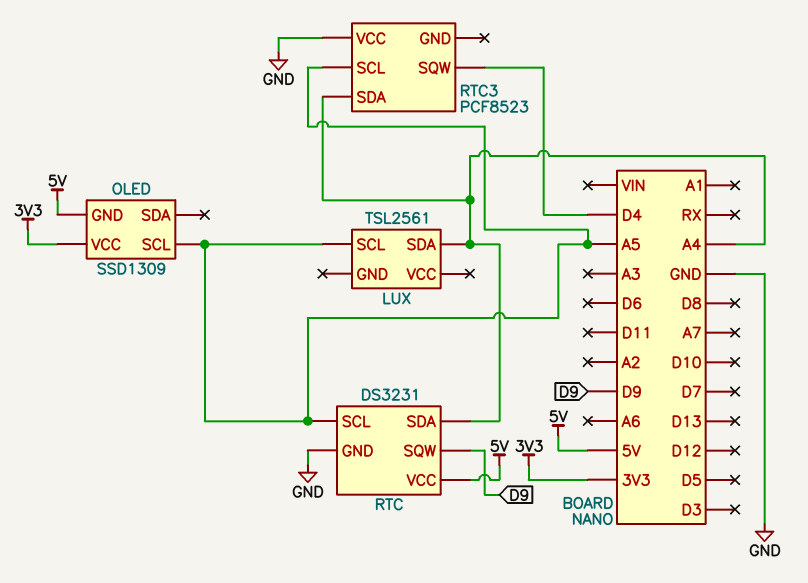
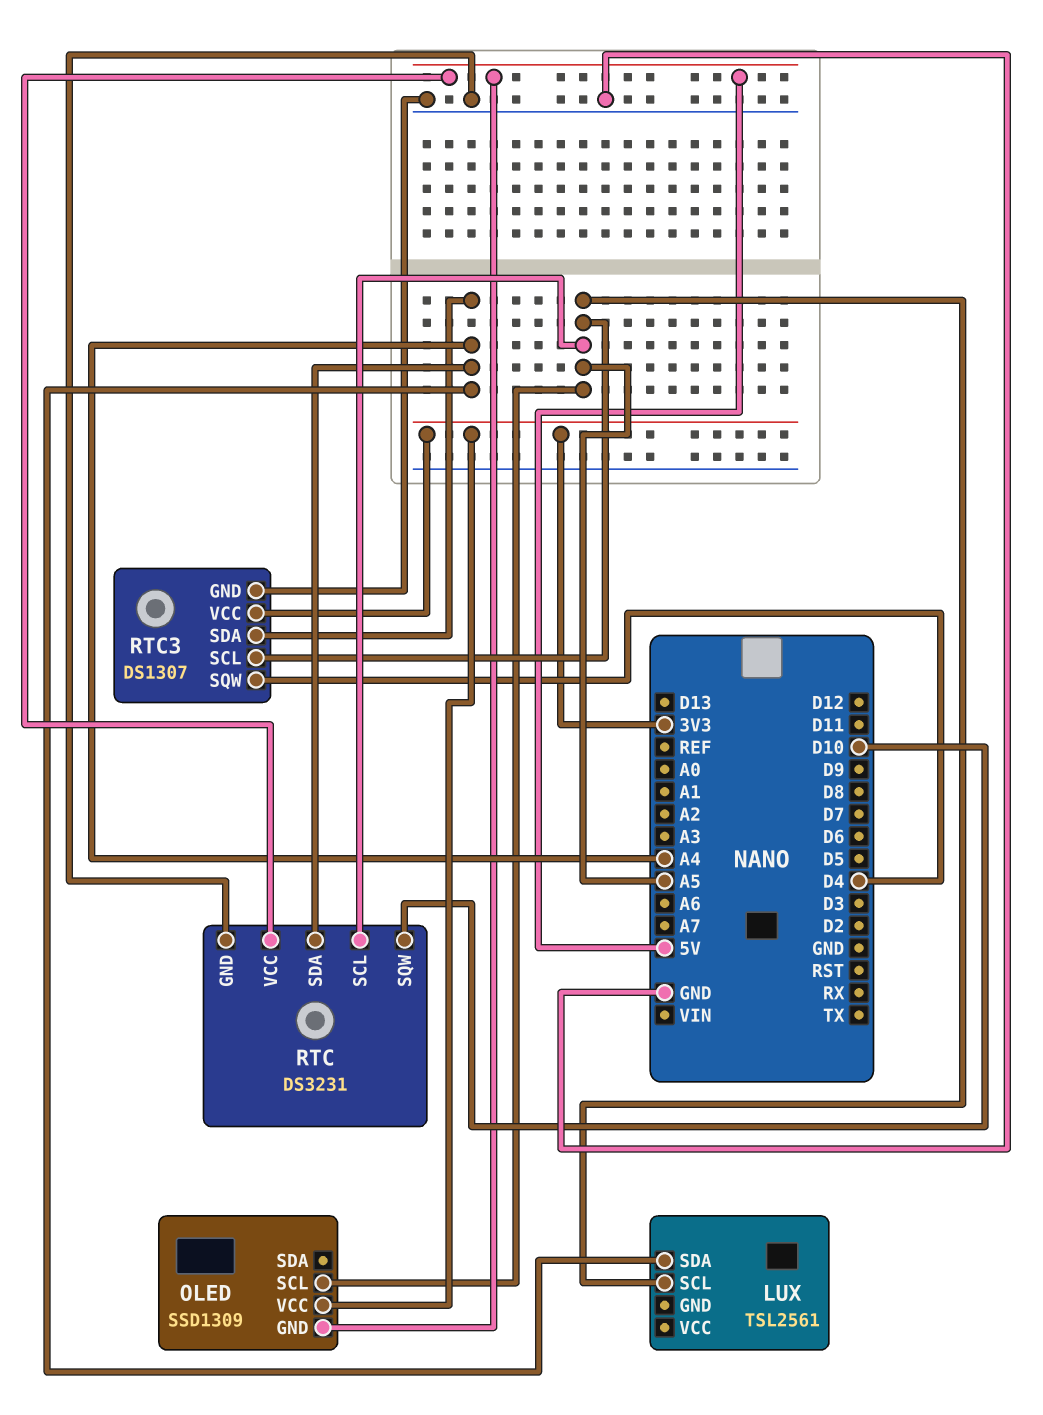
RTC pin SQW: D9 -> D10
RTC3: PCF8523 -> DS1307
RTC3 pin GND: none -> GND
RTC3 pin VCC: GND -> 3V3

